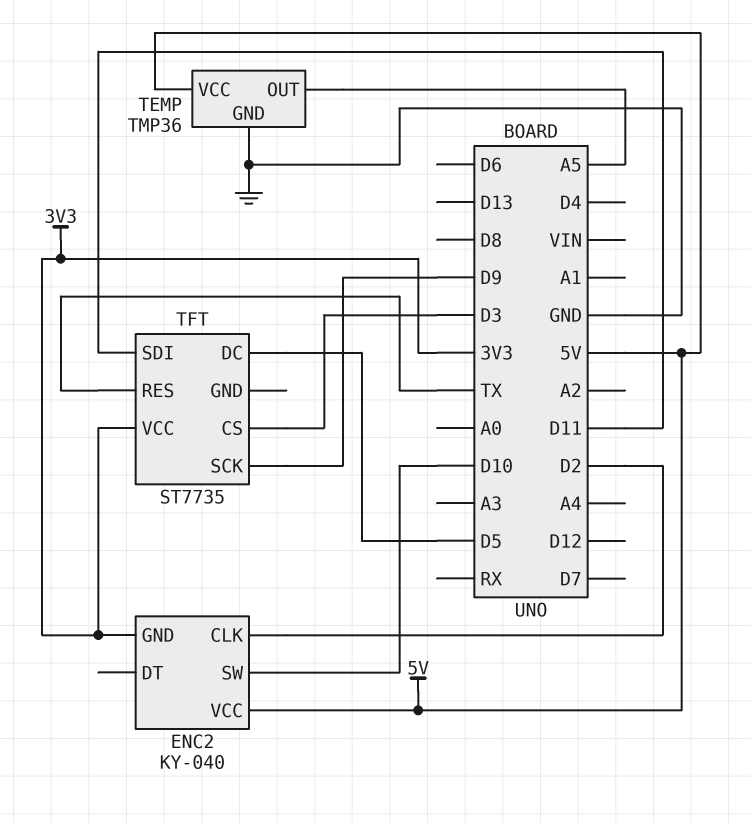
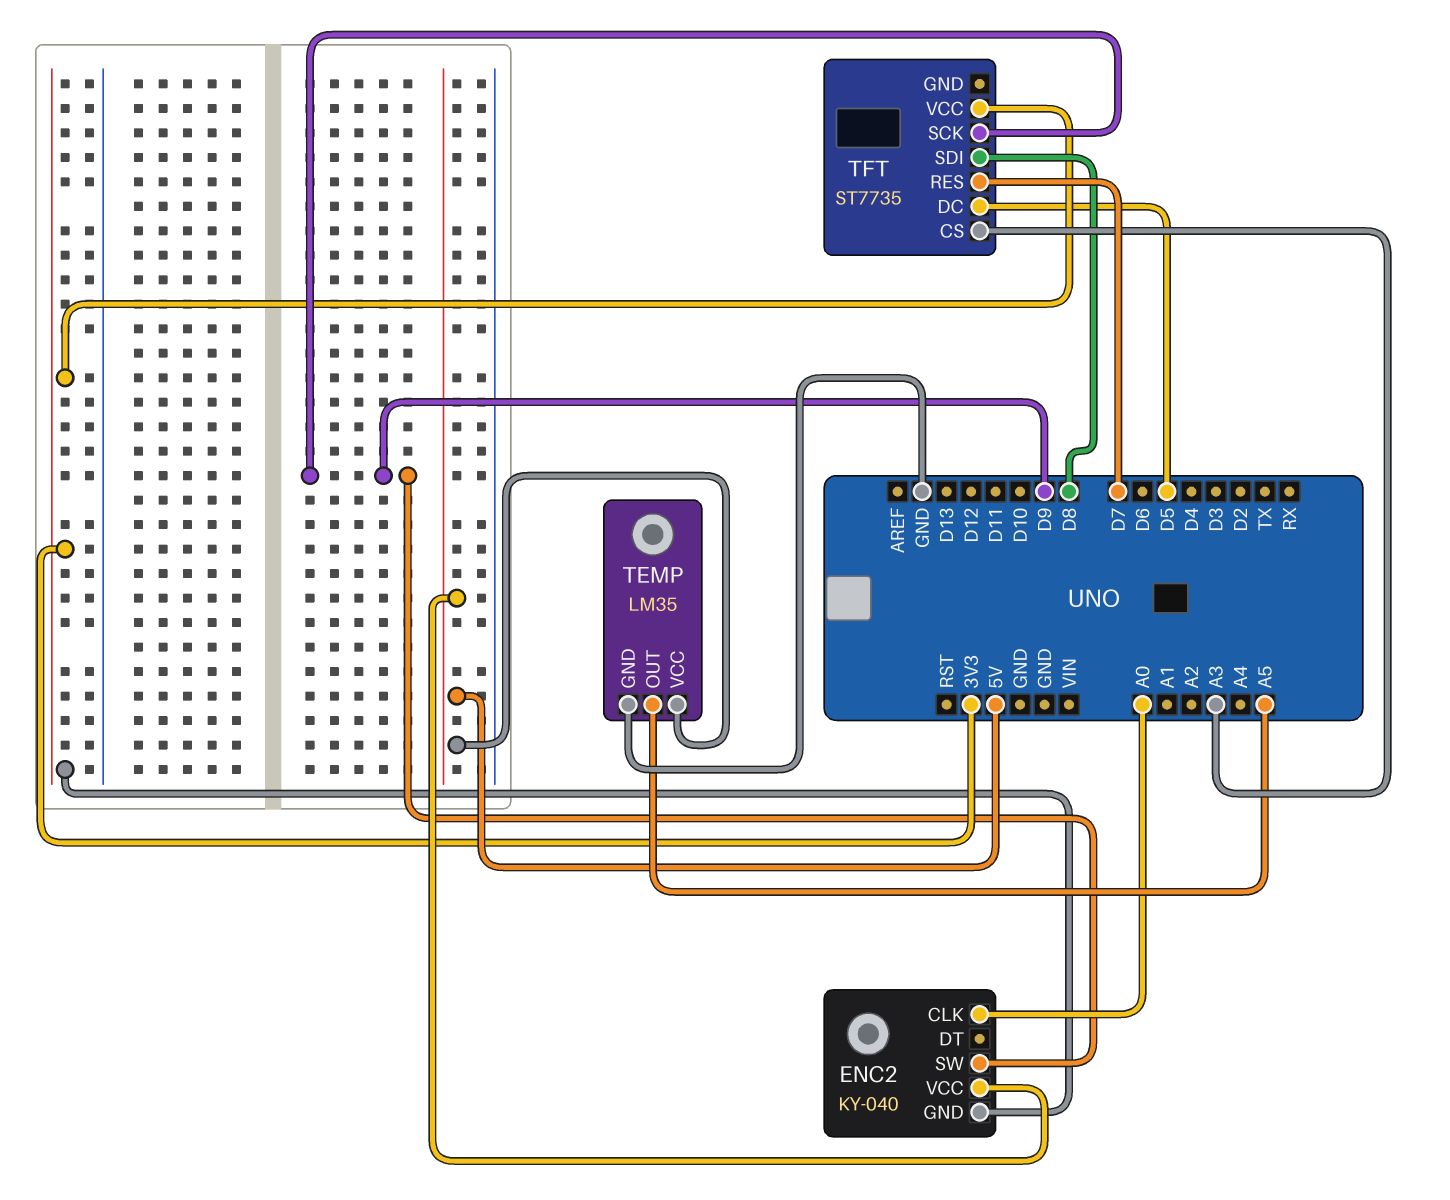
ENC2 pin CLK: D2 -> A0
ENC2 pin SW: D10 -> D9
TEMP: TMP36 -> LM35
TFT pin CS: D3 -> A3
TFT pin RES: TX -> D7
TFT pin SDI: D11 -> D8

